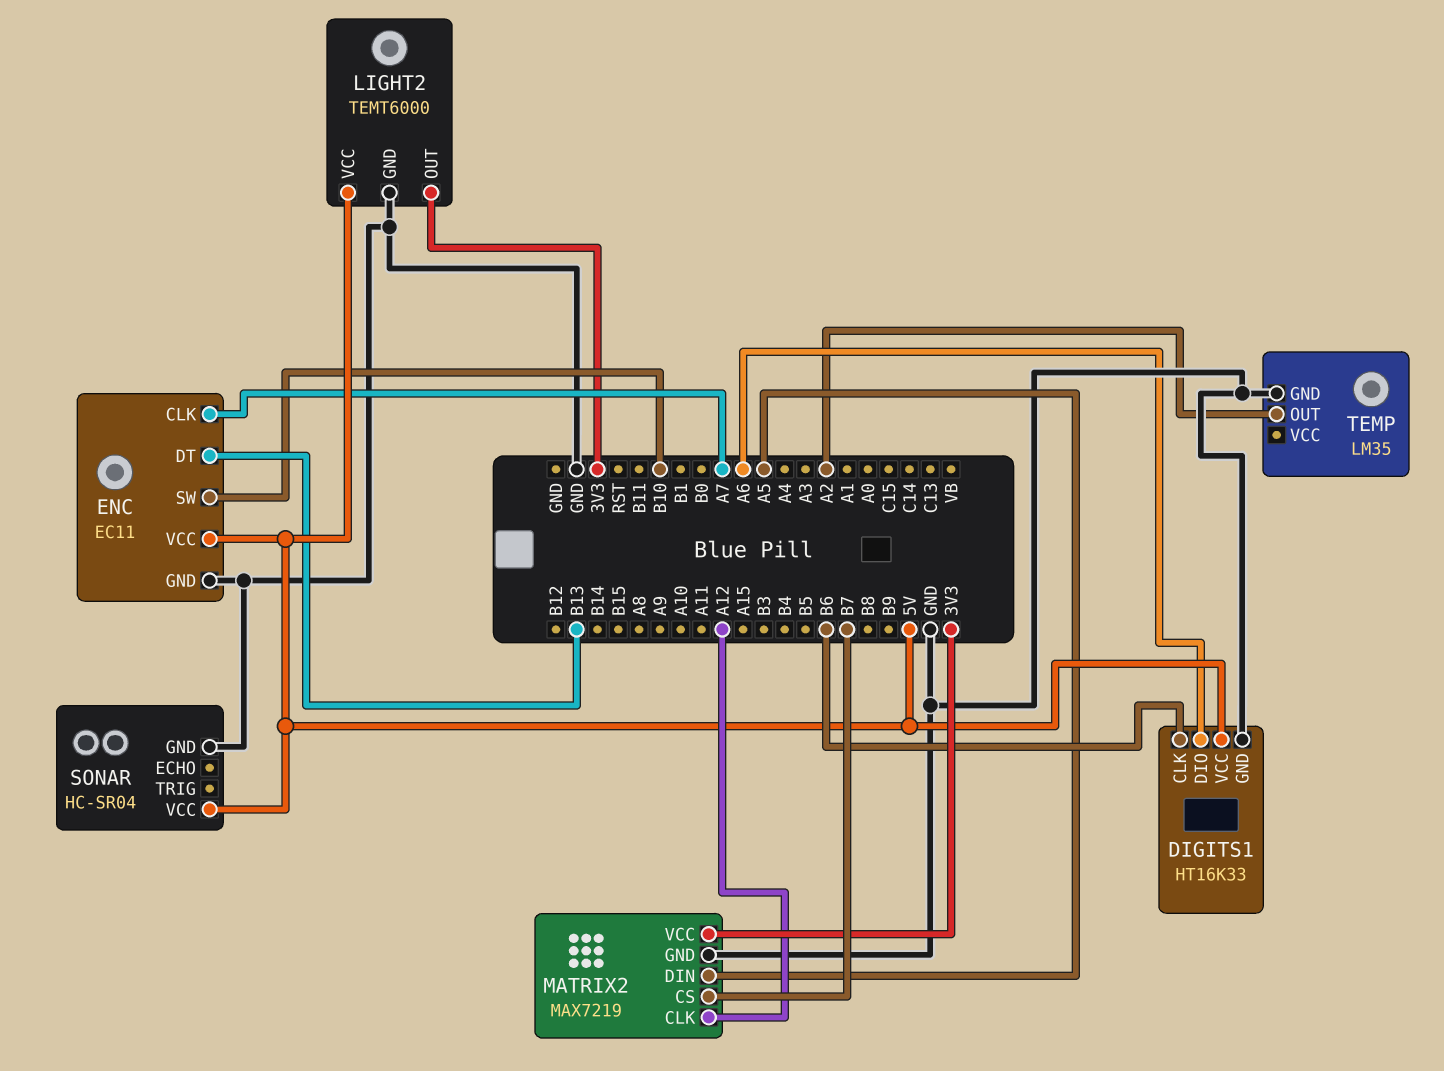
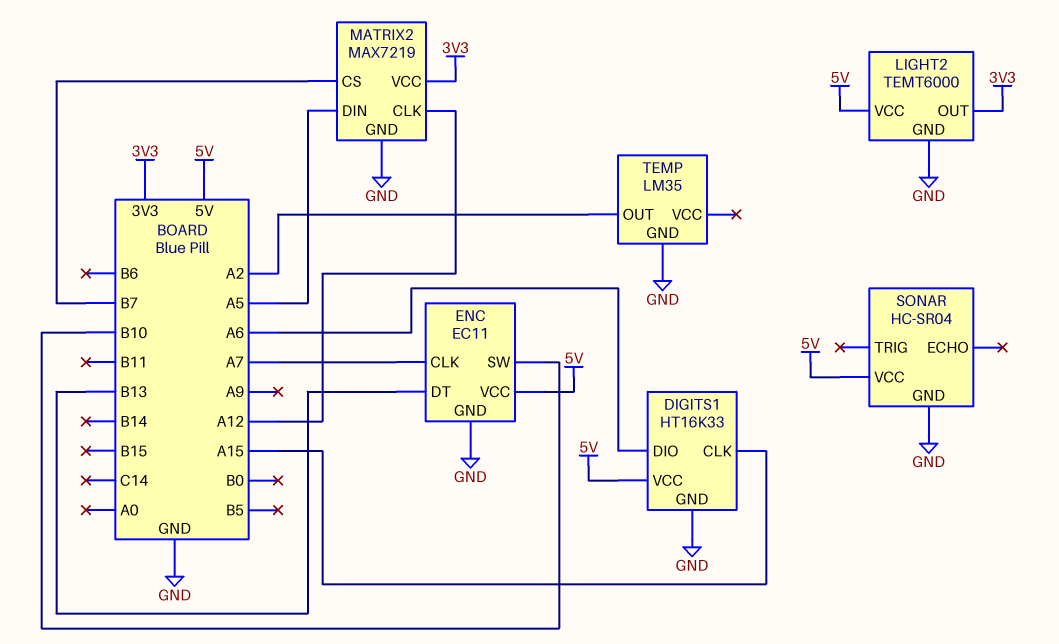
DIGITS1 pin CLK: B6 -> A15

